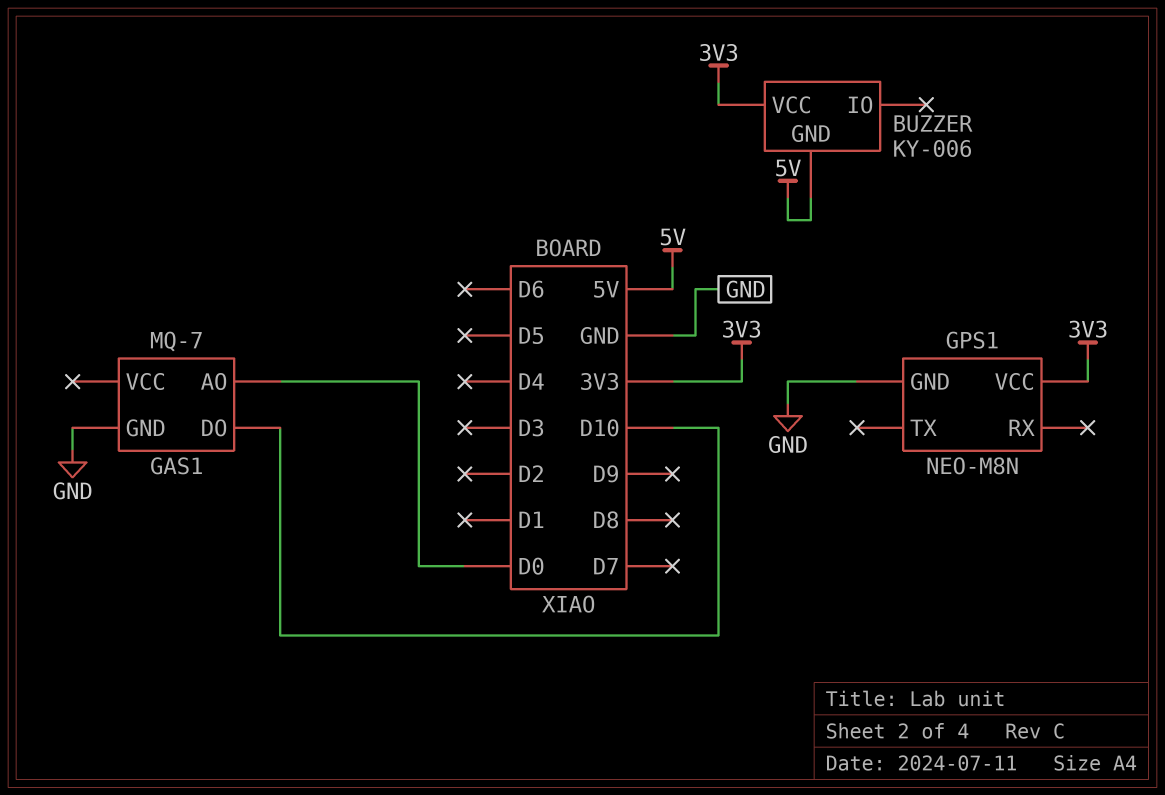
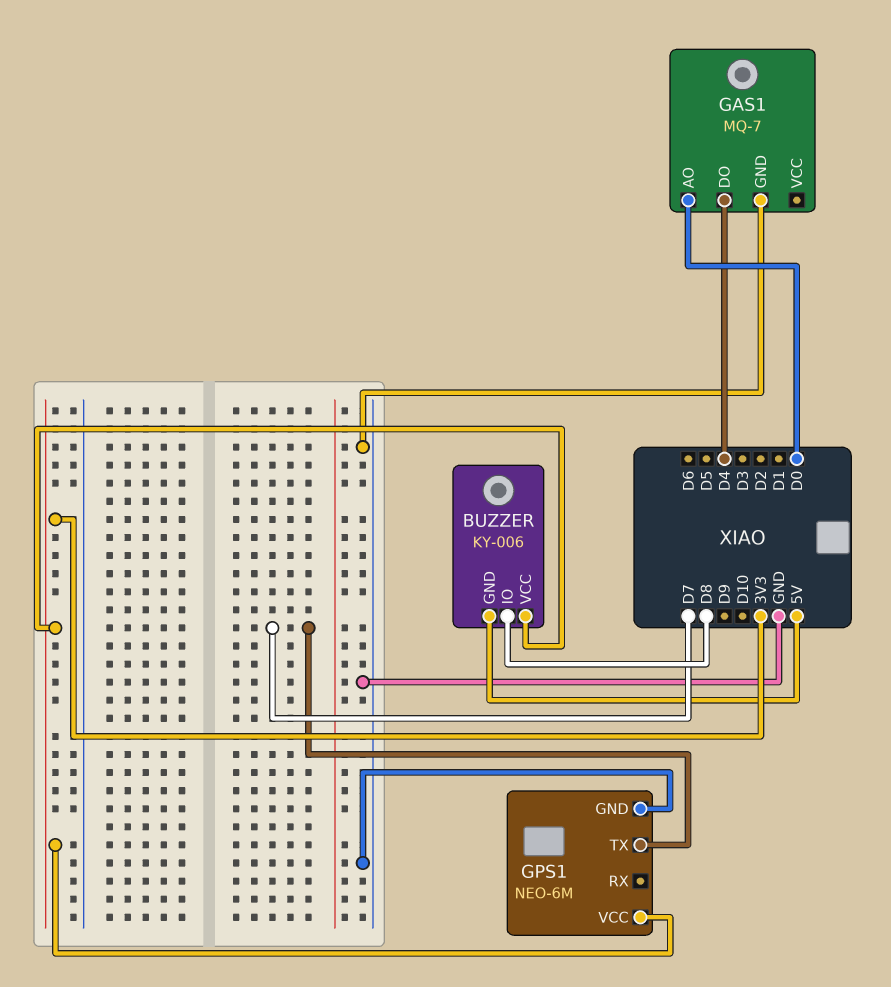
BUZZER pin IO: none -> D8
GAS1 pin DO: D10 -> D4
GPS1: NEO-M8N -> NEO-6M
GPS1 pin TX: none -> D7

